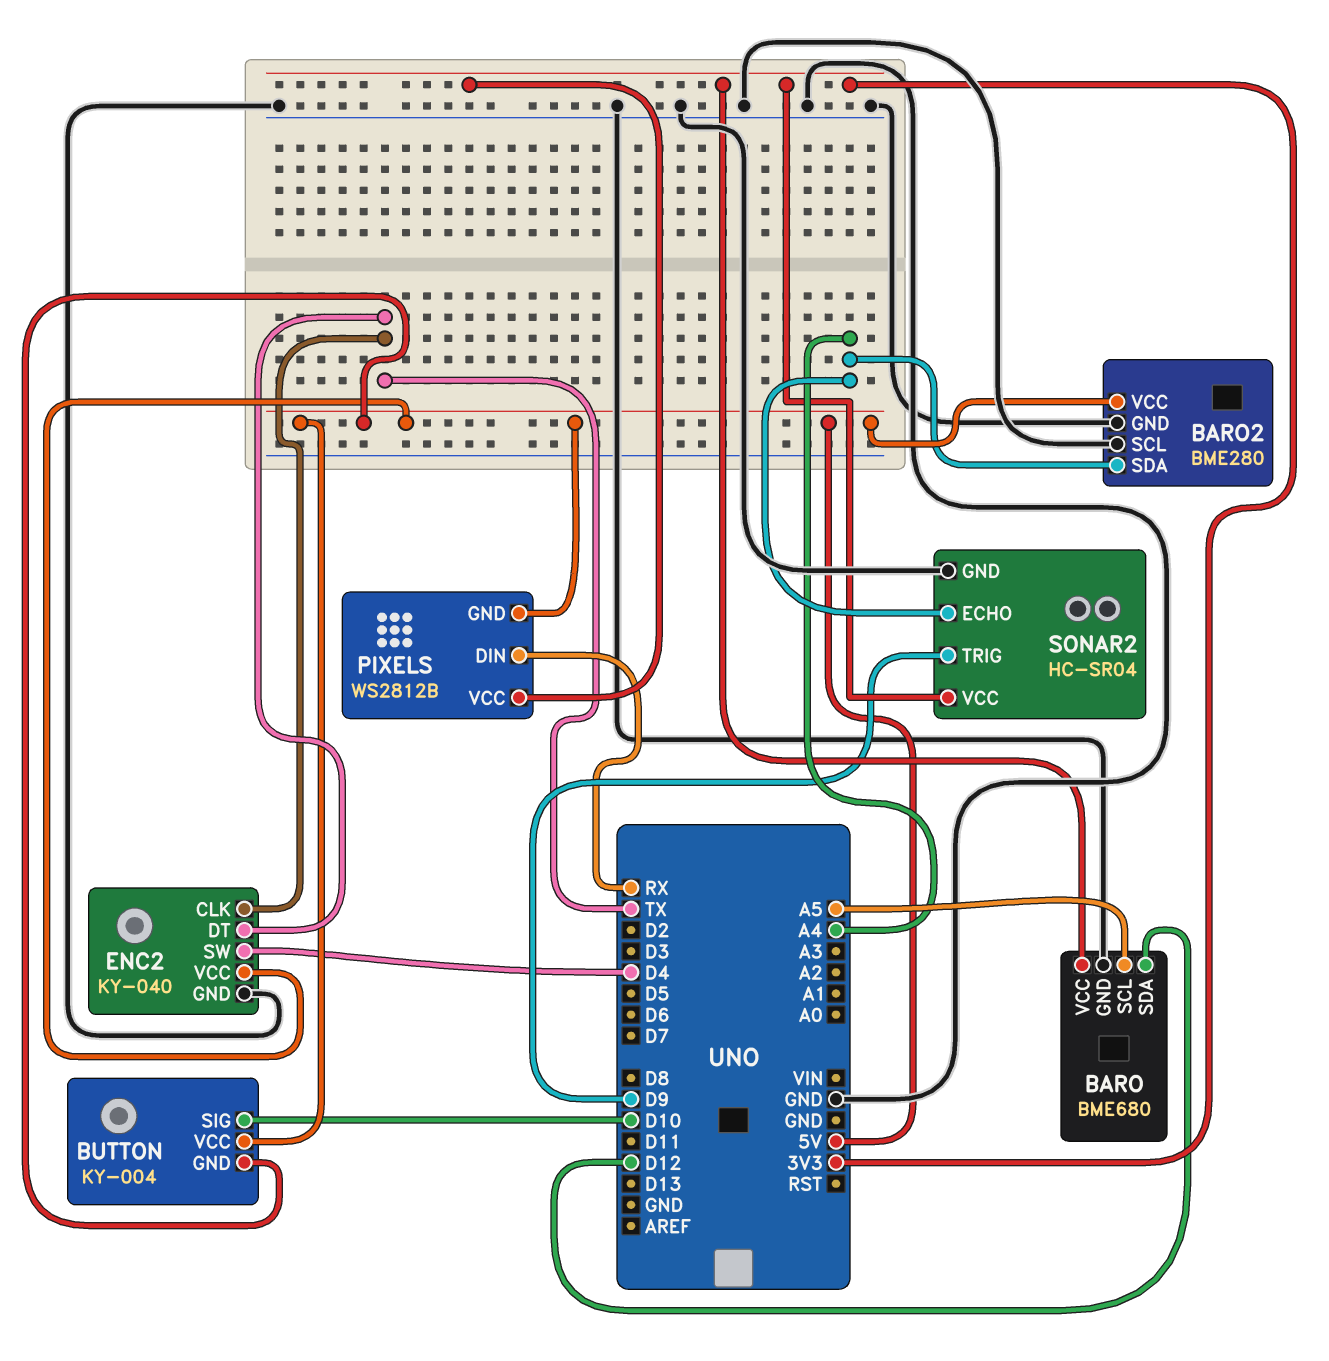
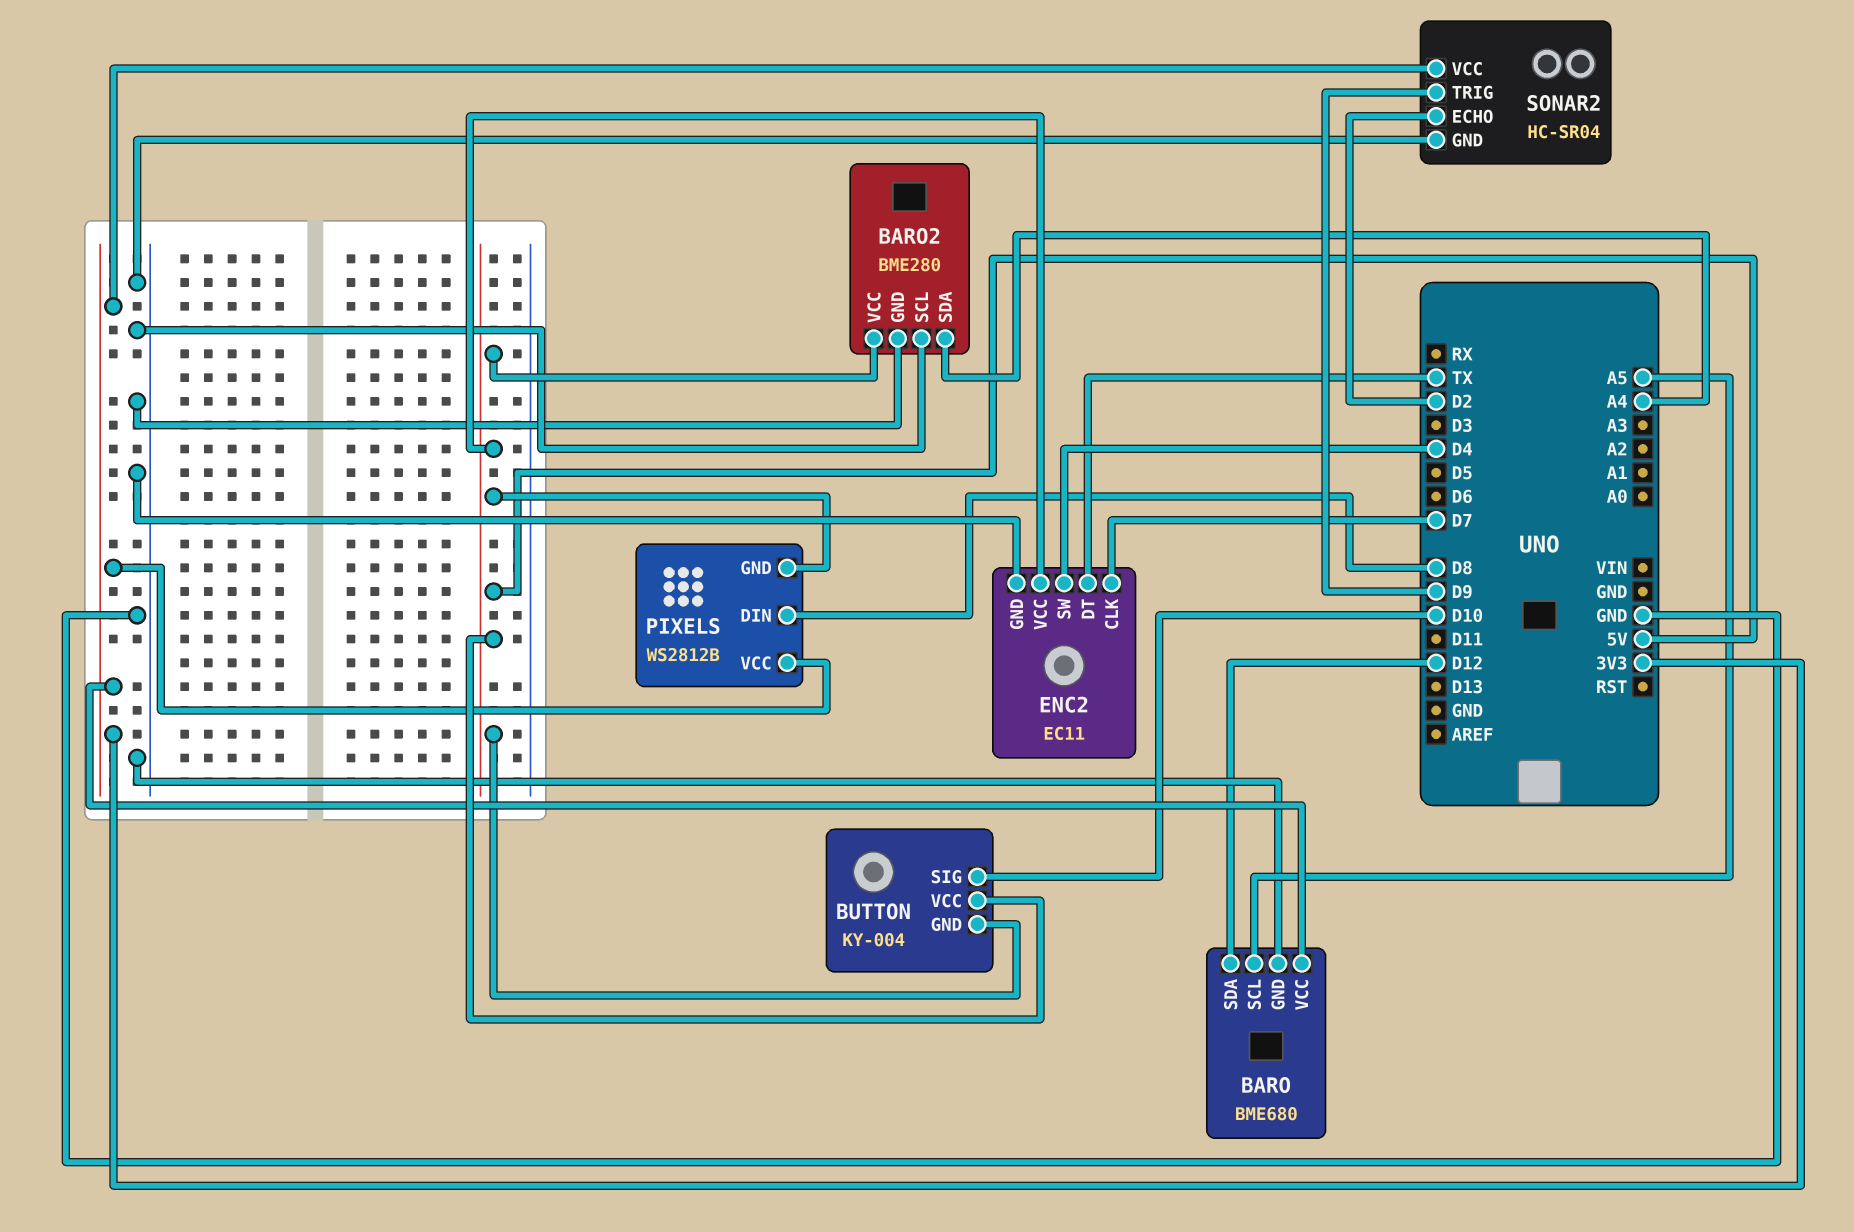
ENC2: KY-040 -> EC11
ENC2 pin CLK: TX -> D7
PIXELS pin DIN: RX -> D8
SONAR2 pin ECHO: A4 -> D2

